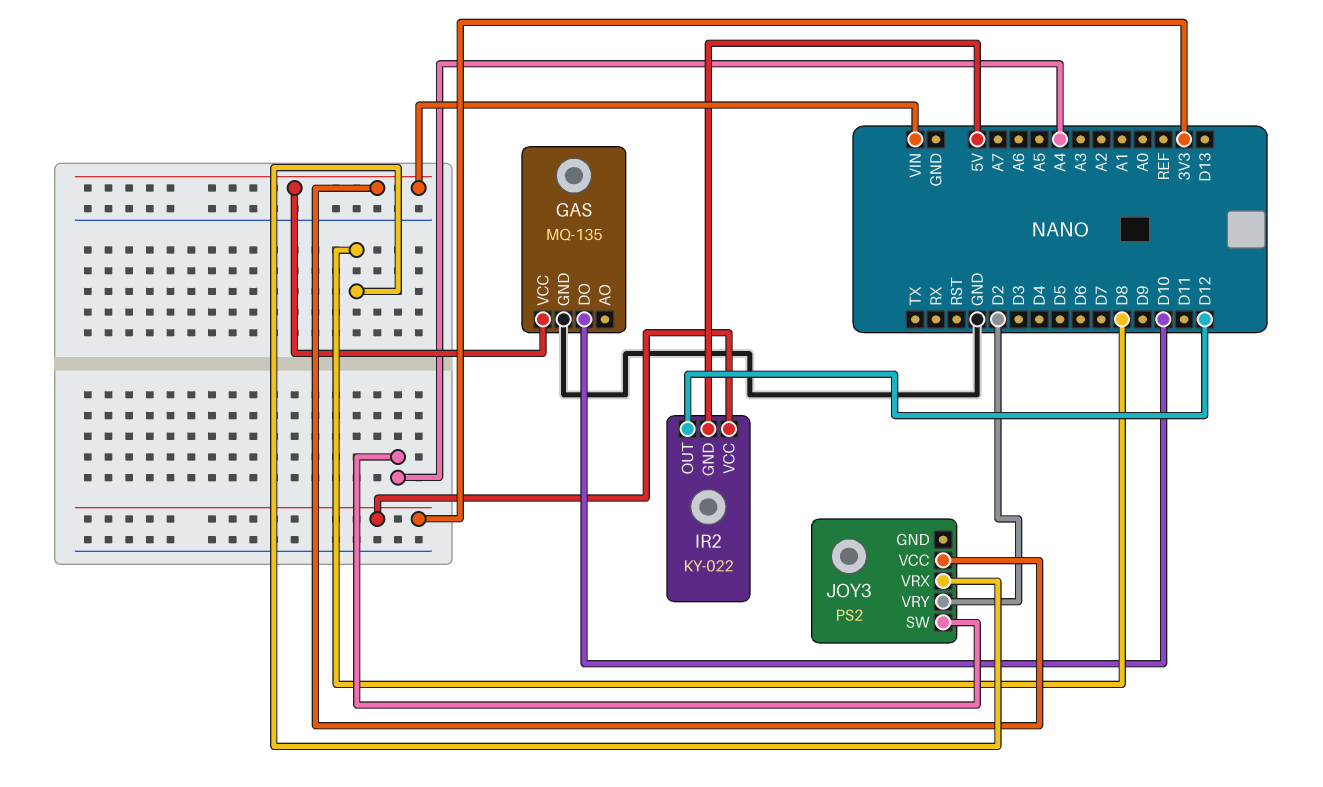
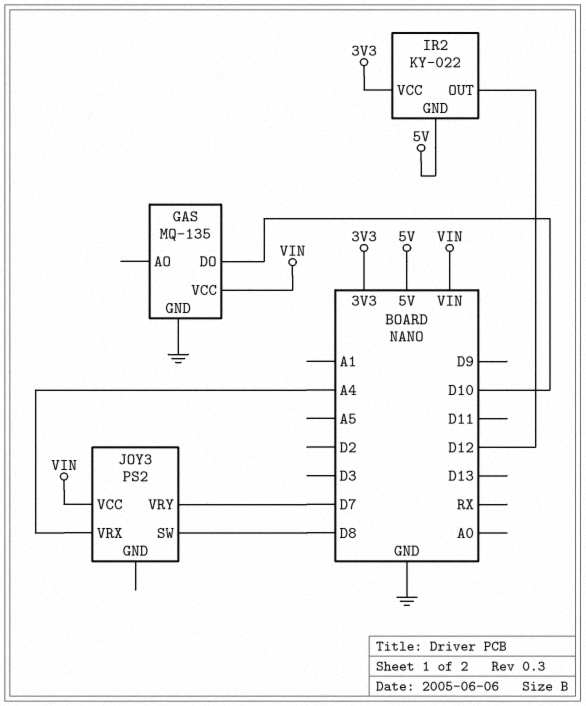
JOY3 pin SW: A4 -> D8
JOY3 pin VRX: D8 -> A4
JOY3 pin VRY: D2 -> D7

